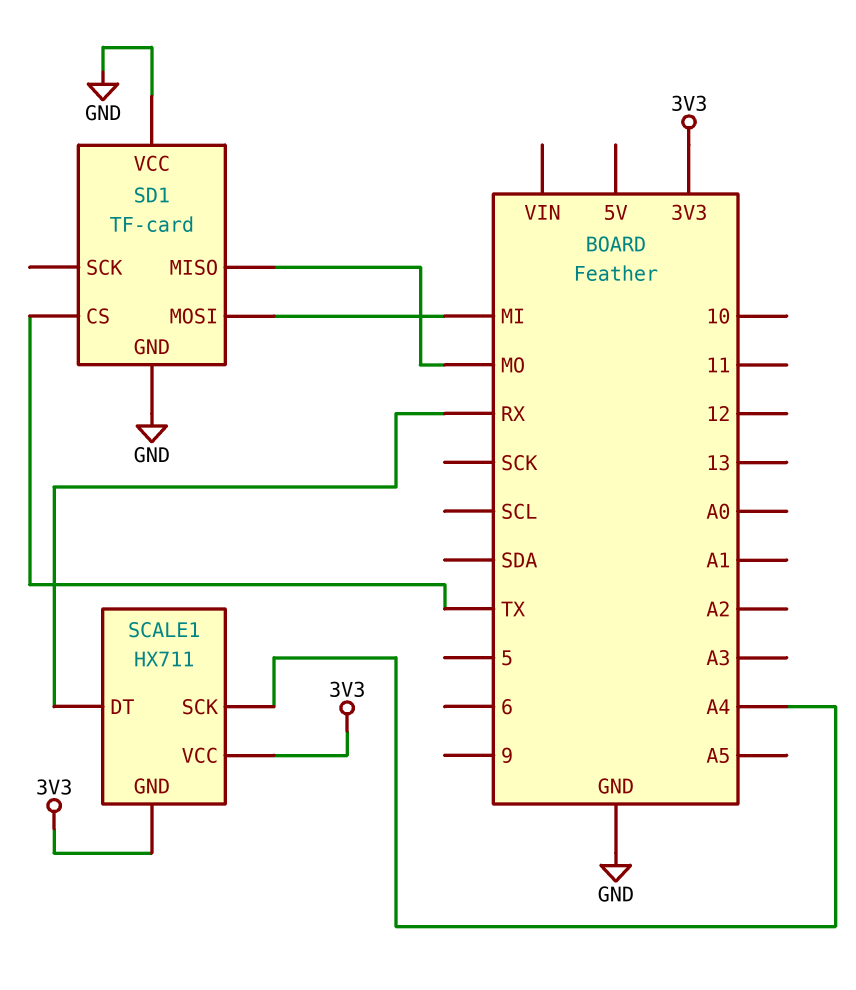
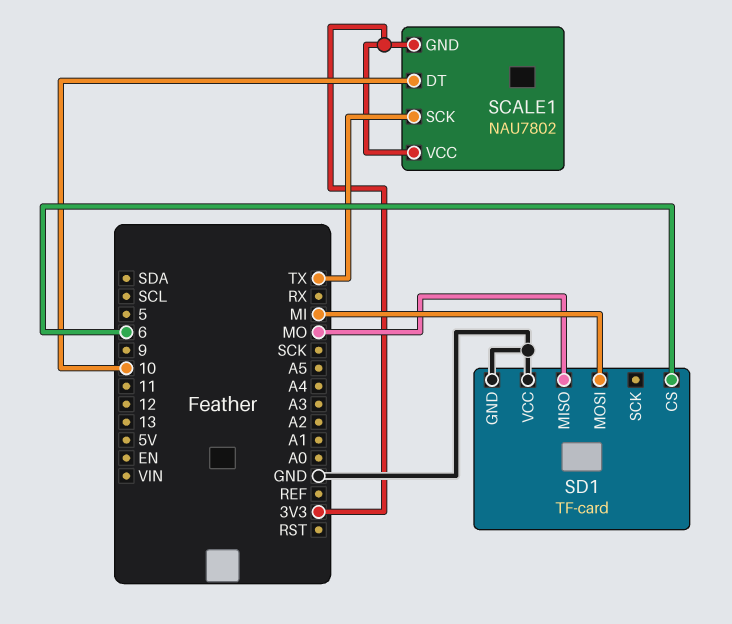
SCALE1: HX711 -> NAU7802
SCALE1 pin DT: RX -> 10
SCALE1 pin SCK: A4 -> TX
SD1 pin CS: TX -> 6

